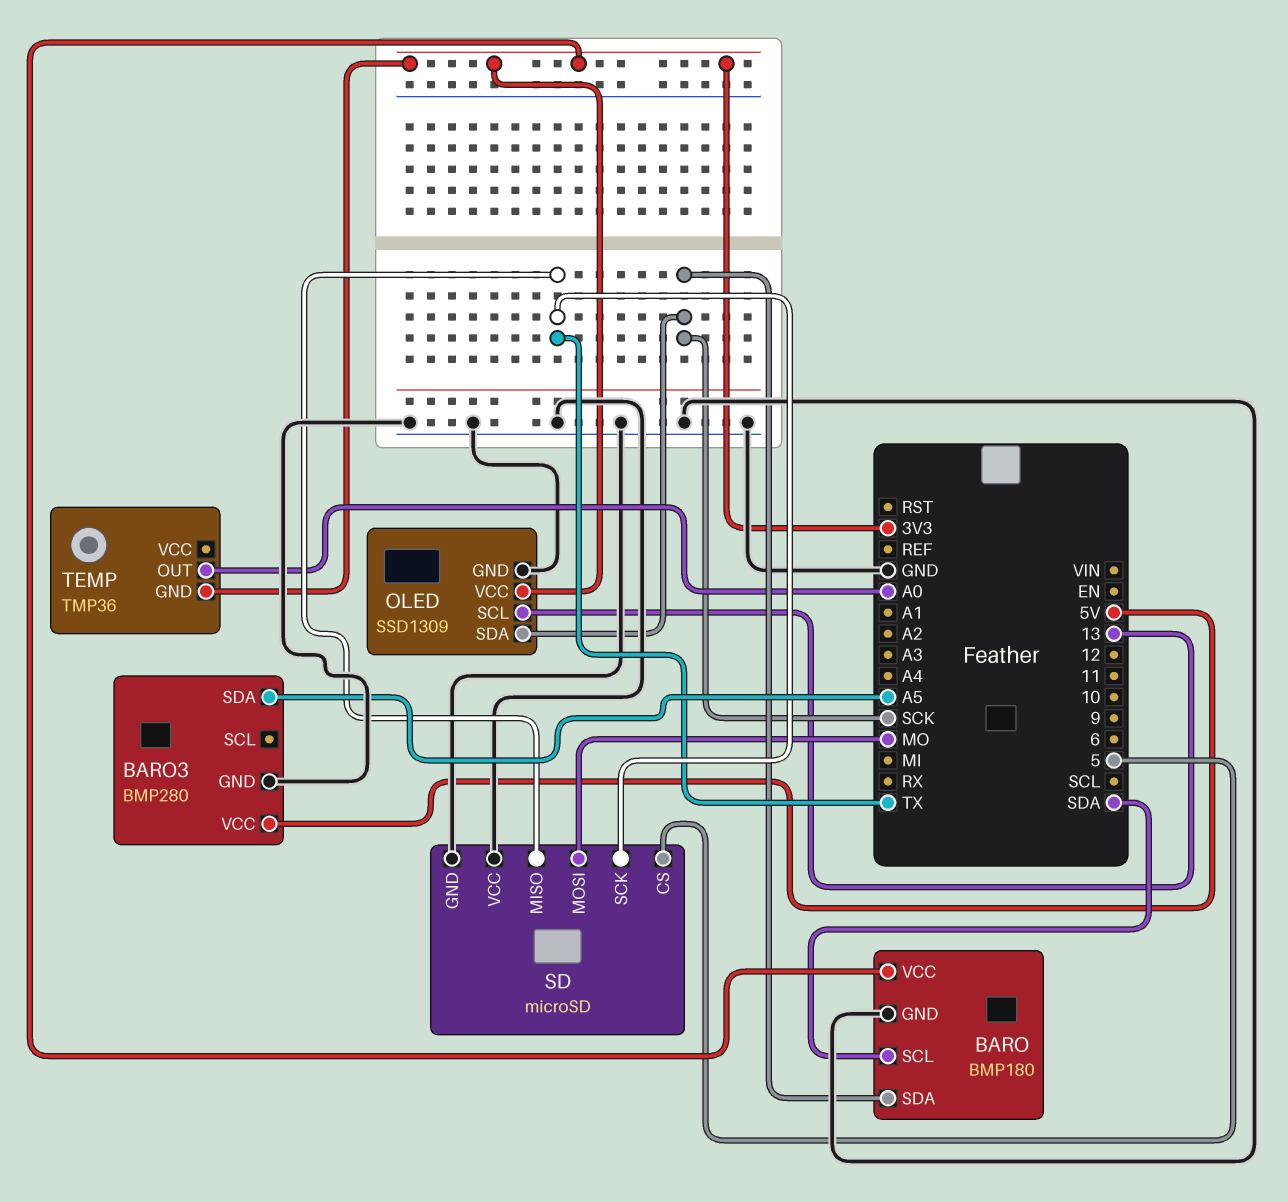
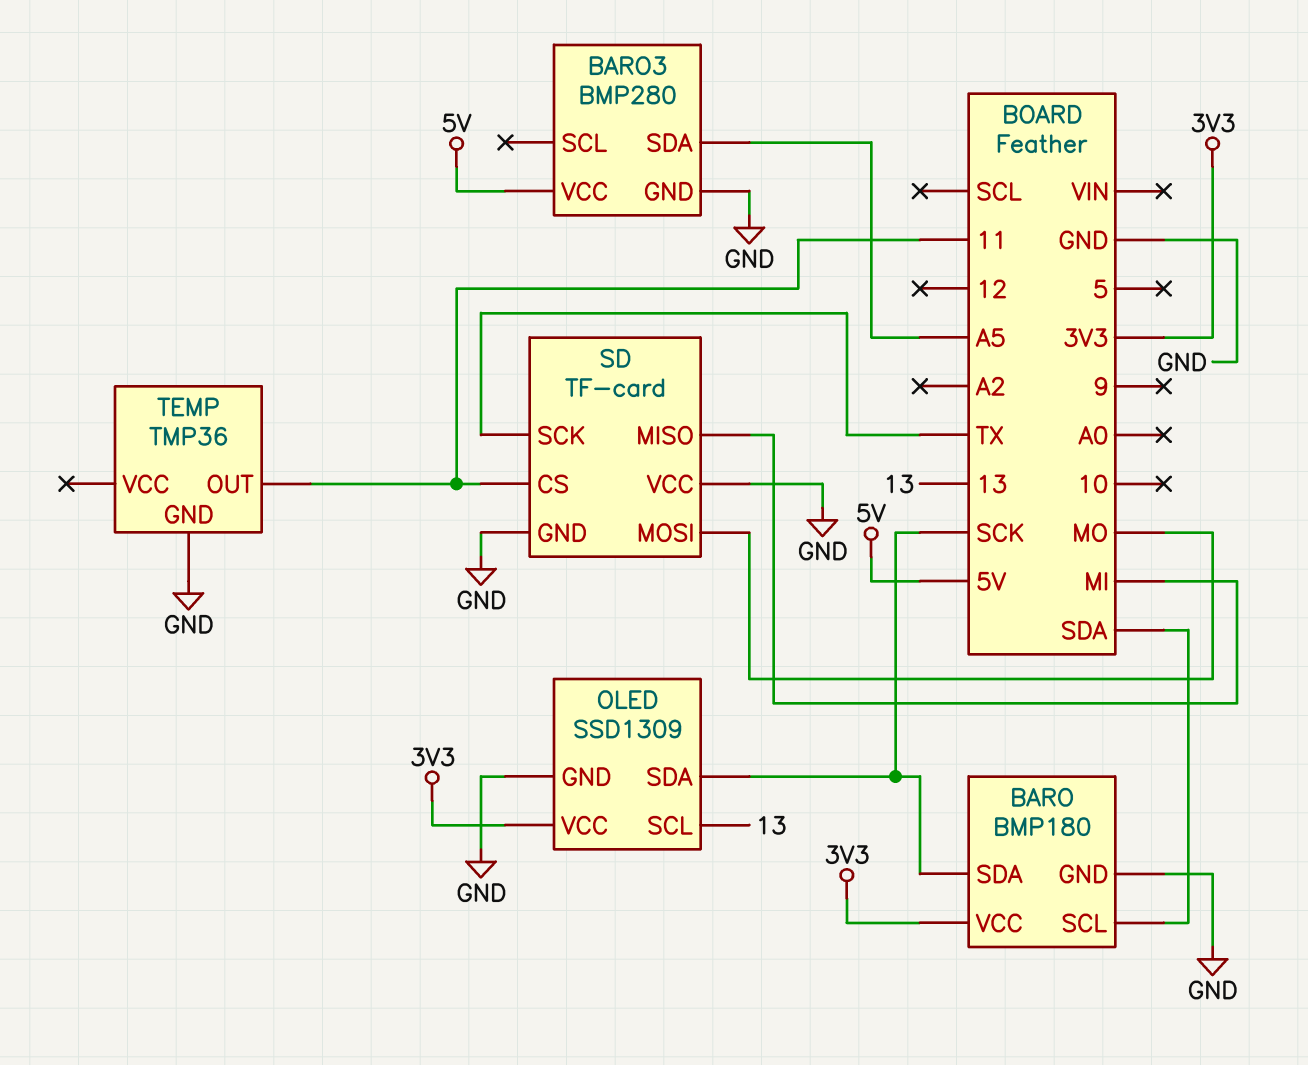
SD: microSD -> TF-card
SD pin CS: 5 -> 11
SD pin MISO: TX -> MI
TEMP pin GND: 3V3 -> GND
TEMP pin OUT: A0 -> 11

